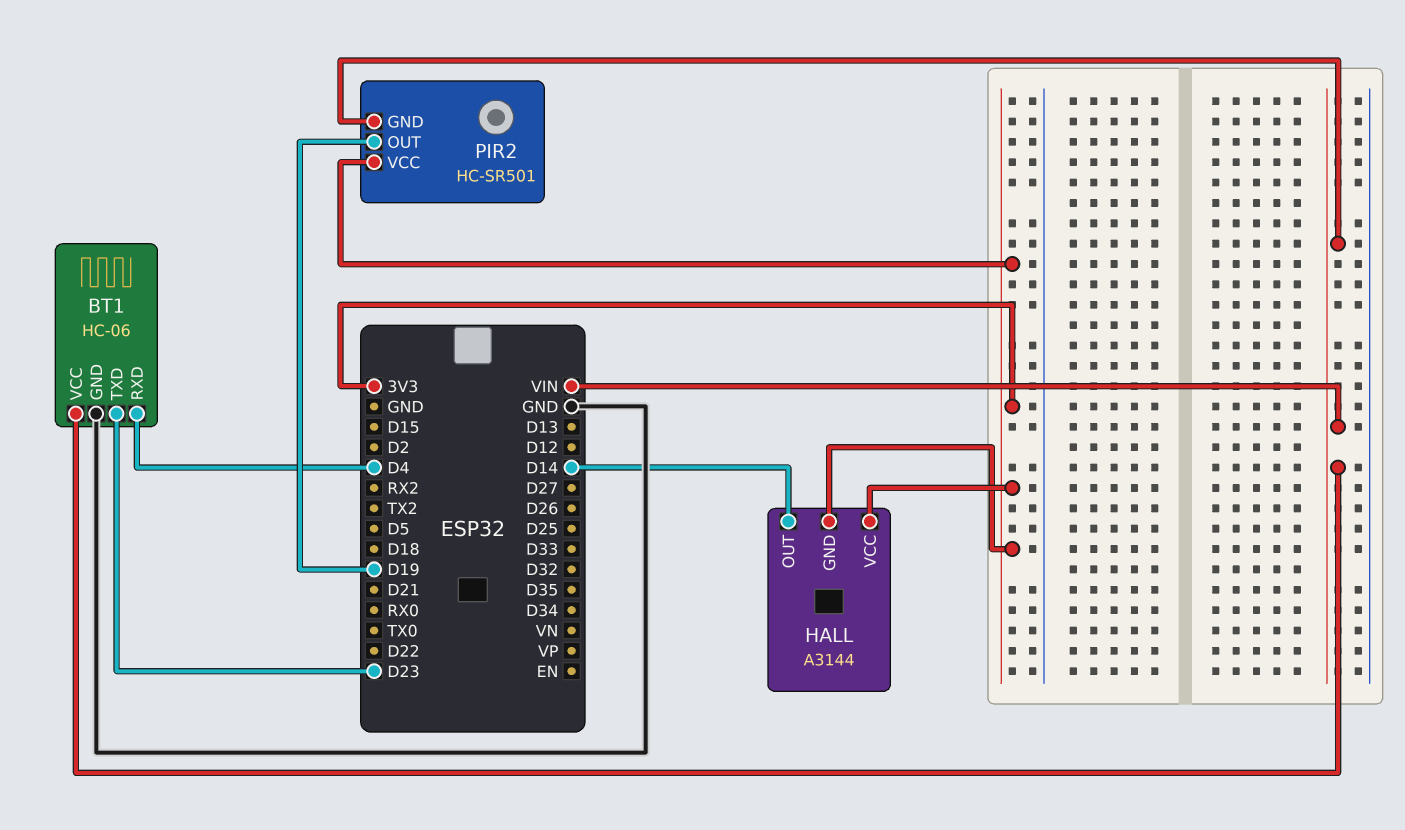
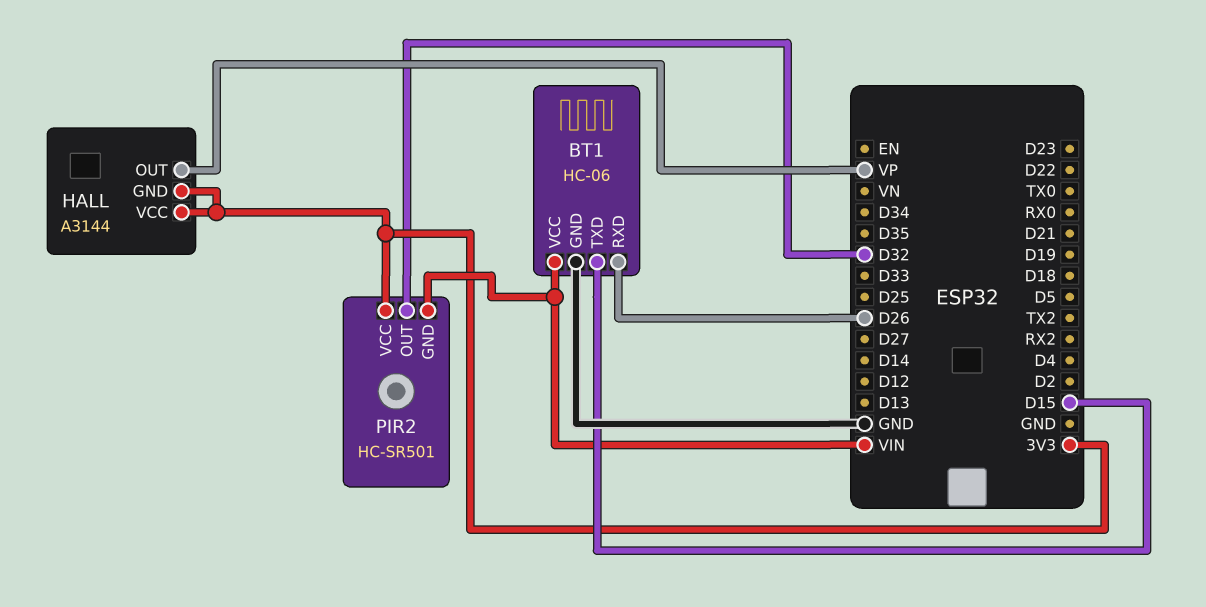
BT1 pin RXD: D4 -> D26
BT1 pin TXD: D23 -> D15
HALL pin OUT: D14 -> VP
PIR2 pin OUT: D19 -> D32

